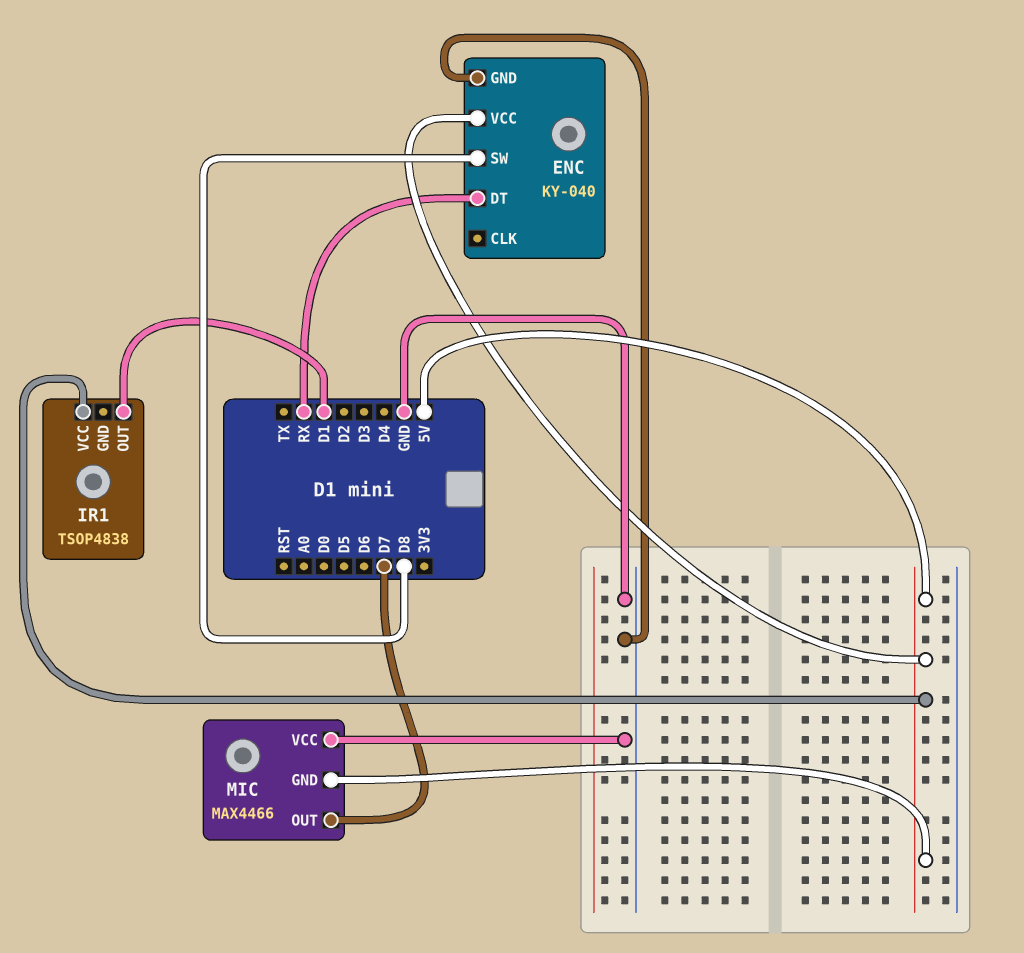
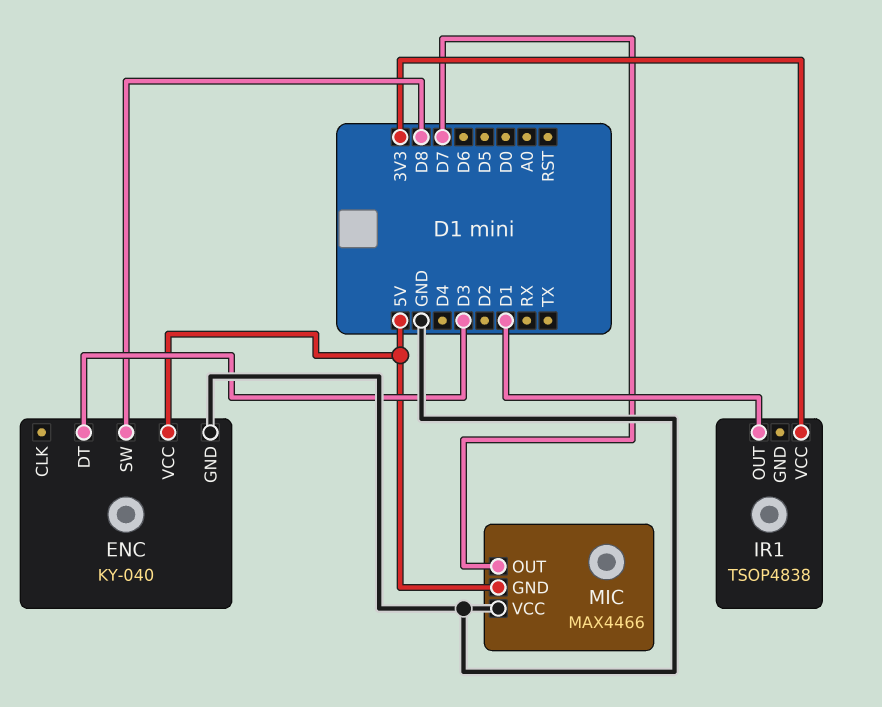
ENC pin DT: RX -> D3
IR1 pin VCC: 5V -> 3V3

